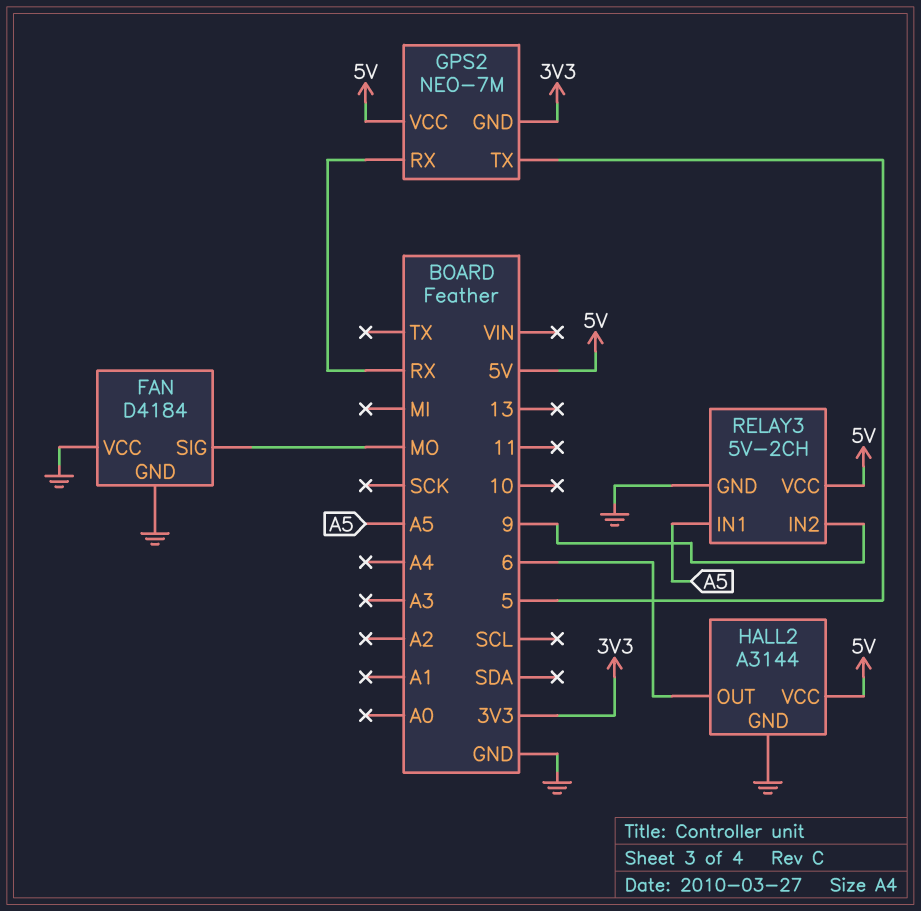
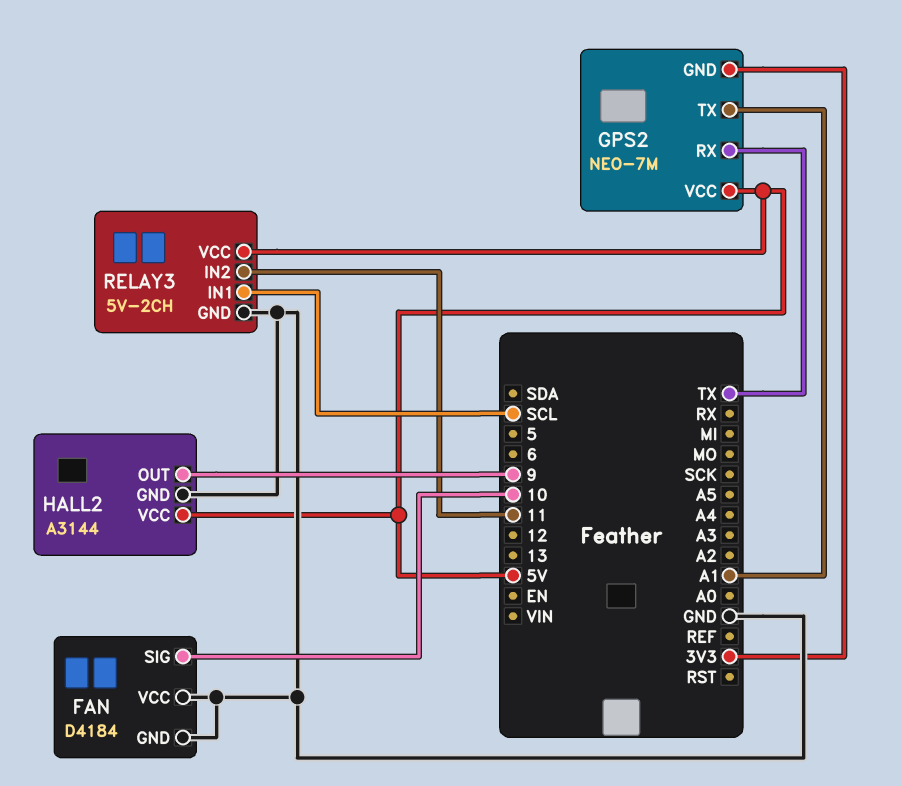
FAN pin SIG: MO -> 10
GPS2 pin RX: RX -> TX
GPS2 pin TX: 5 -> A1
HALL2 pin OUT: 6 -> 9
RELAY3 pin IN1: A5 -> SCL
RELAY3 pin IN2: 9 -> 11

